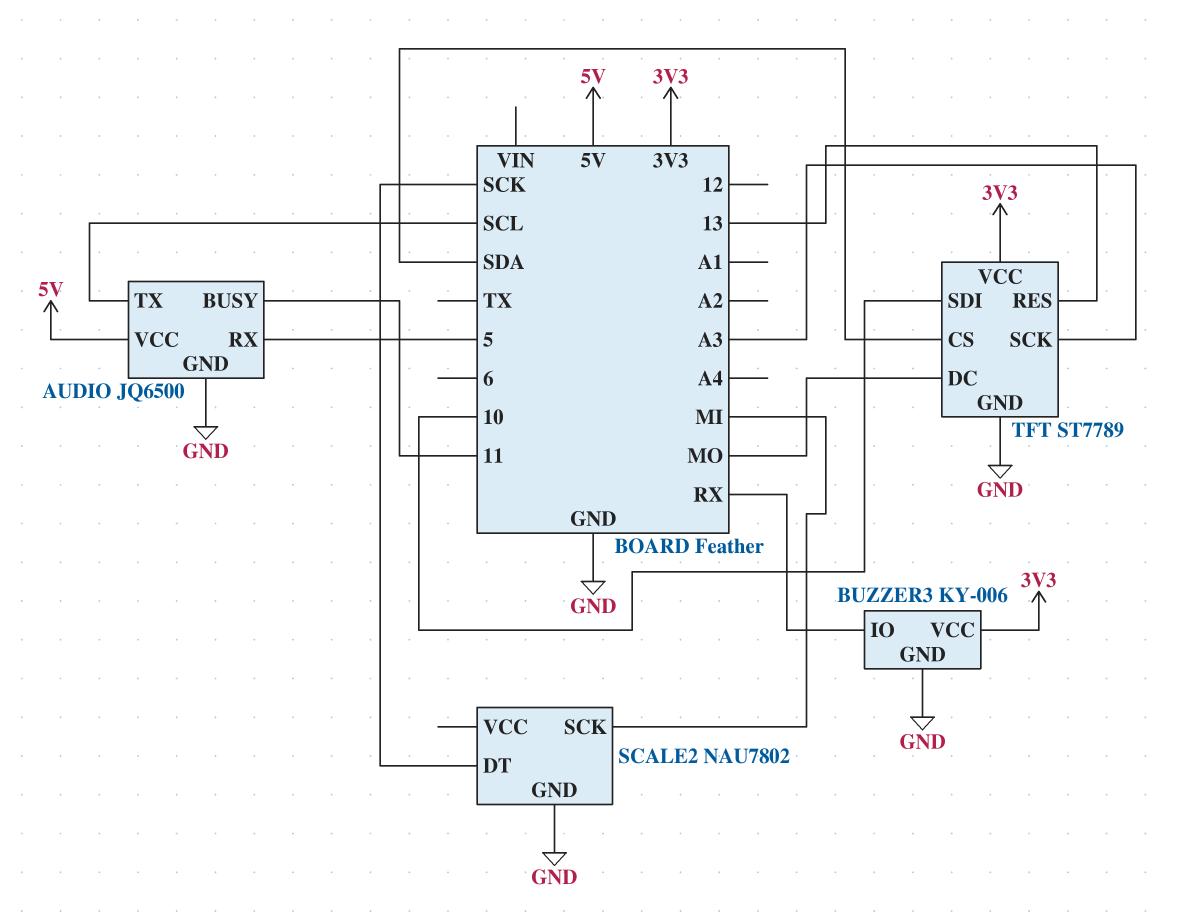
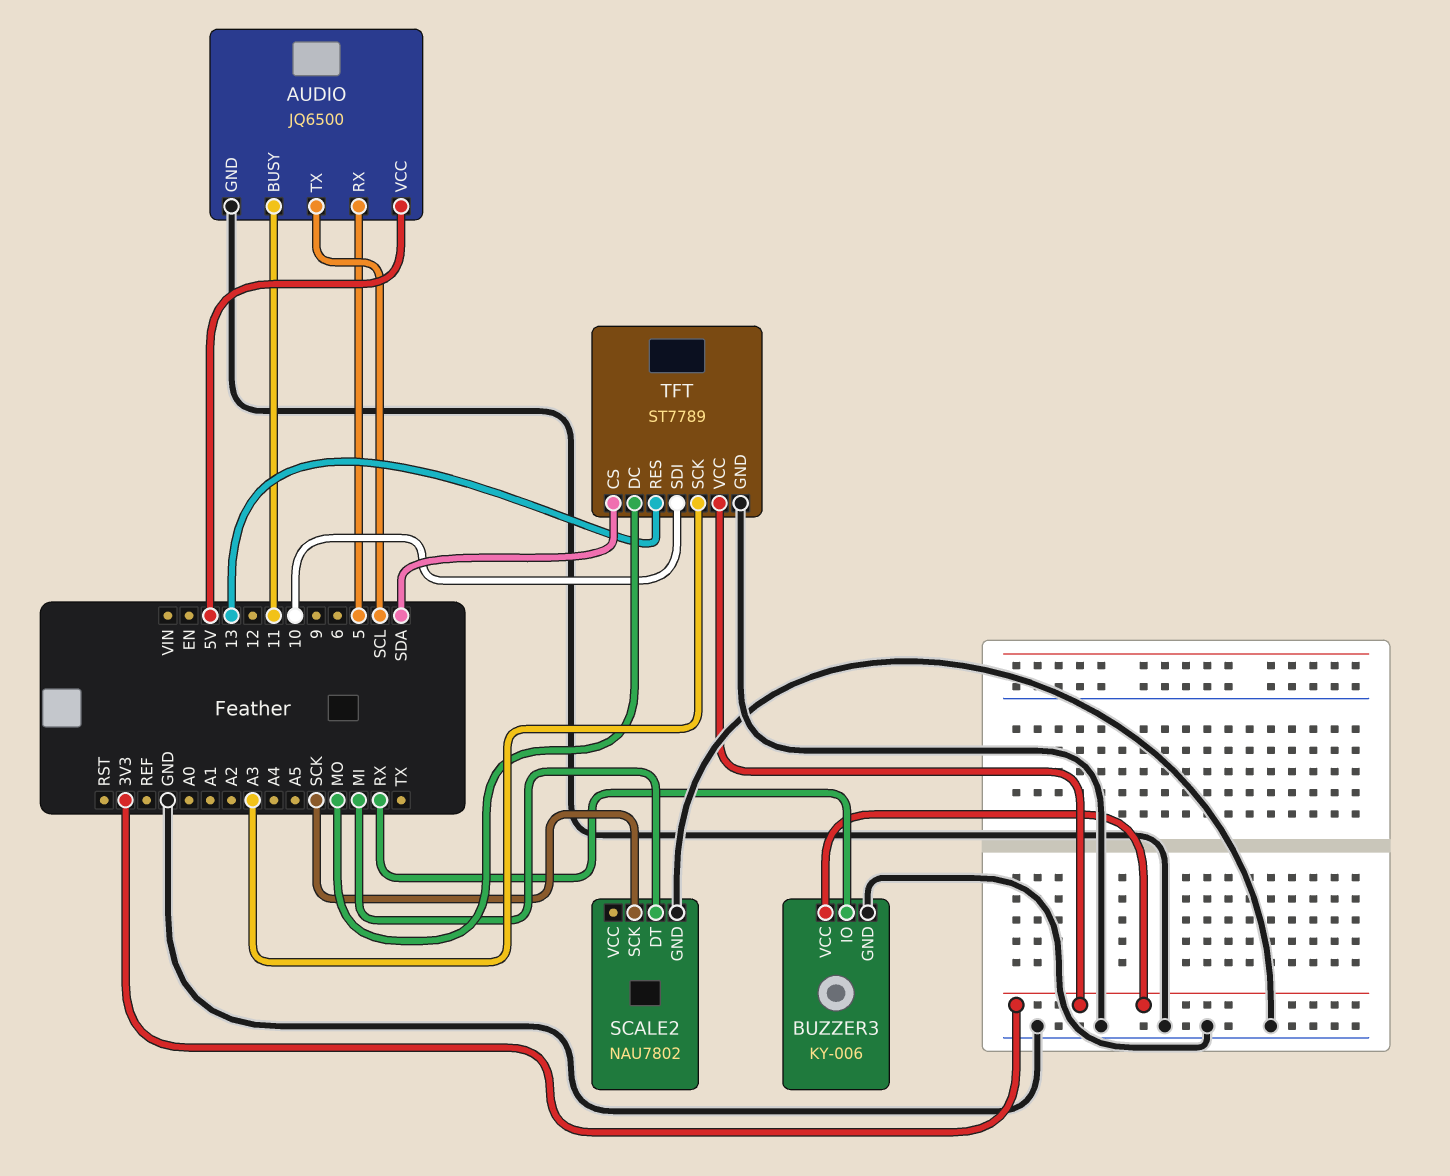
SCALE2 pin DT: SCK -> MI
SCALE2 pin SCK: MI -> SCK

